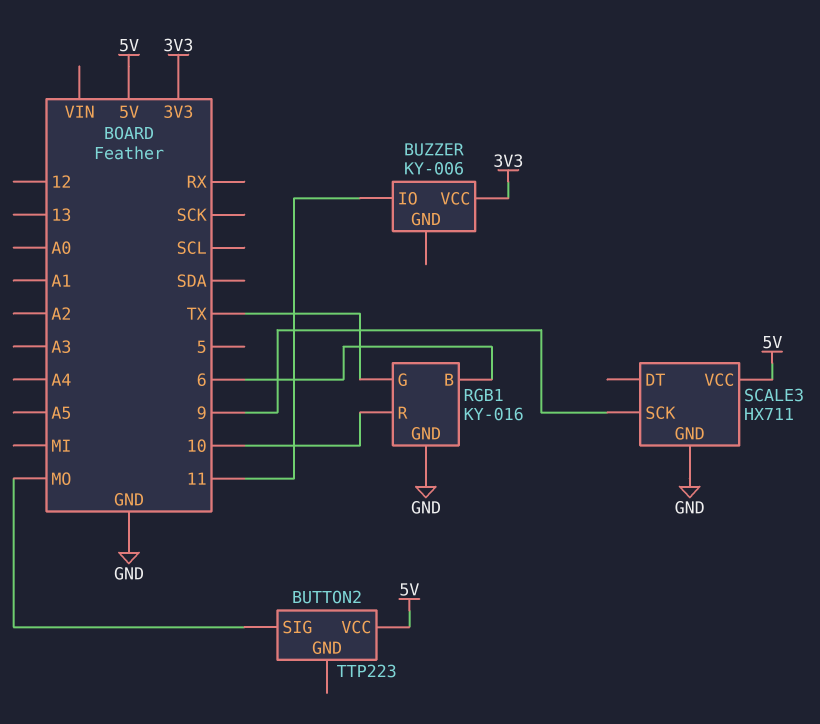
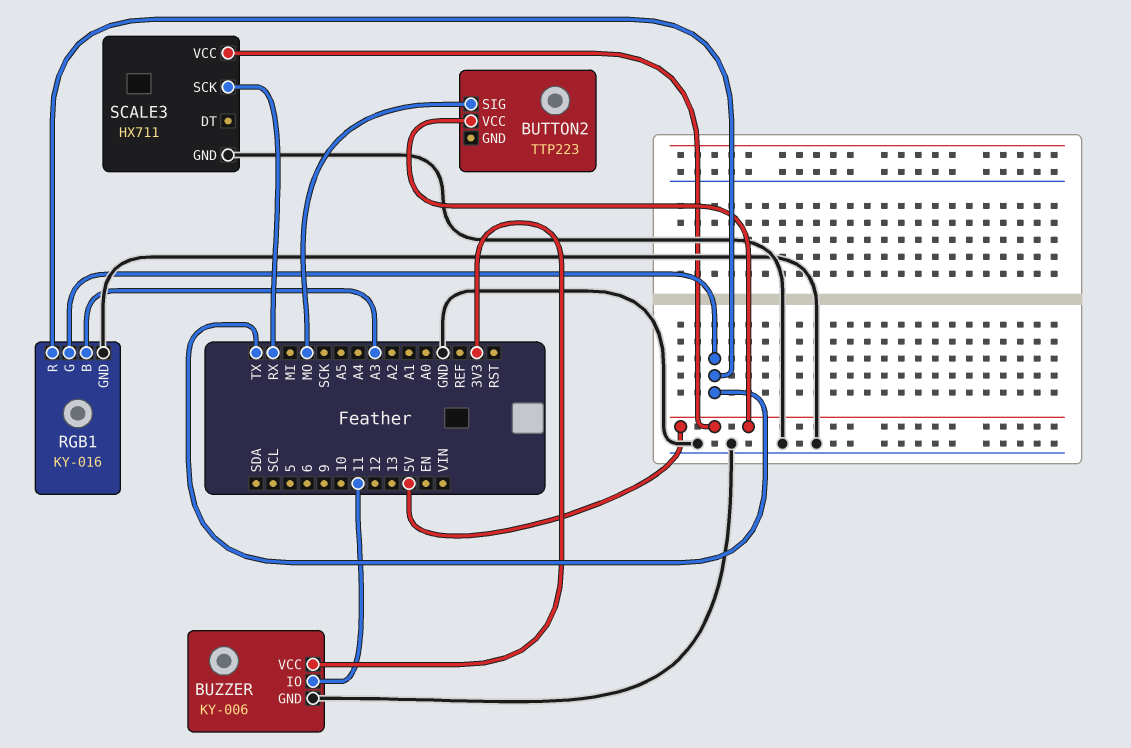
BUZZER pin GND: none -> GND
RGB1 pin B: 6 -> A3
RGB1 pin R: 10 -> TX
SCALE3 pin SCK: 9 -> RX

